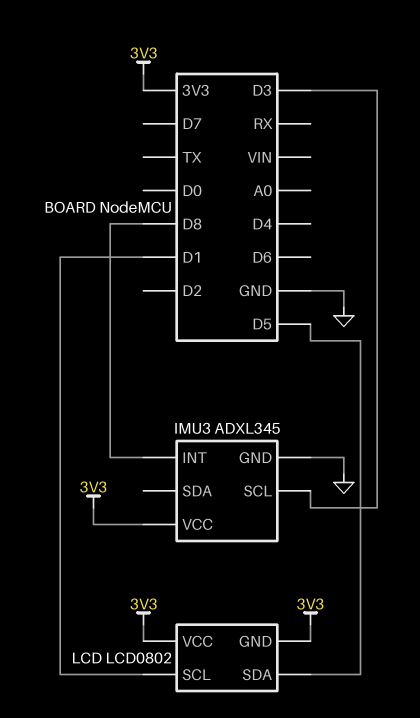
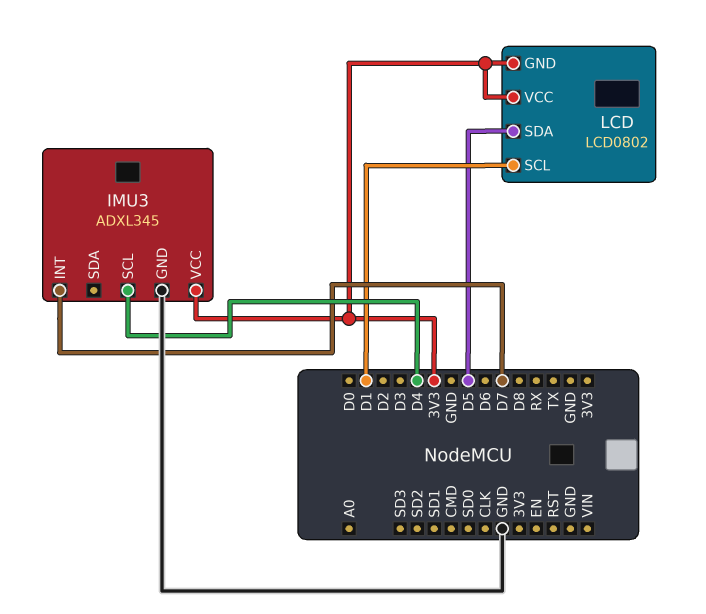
IMU3 pin INT: D8 -> D7
IMU3 pin SCL: D3 -> D4

